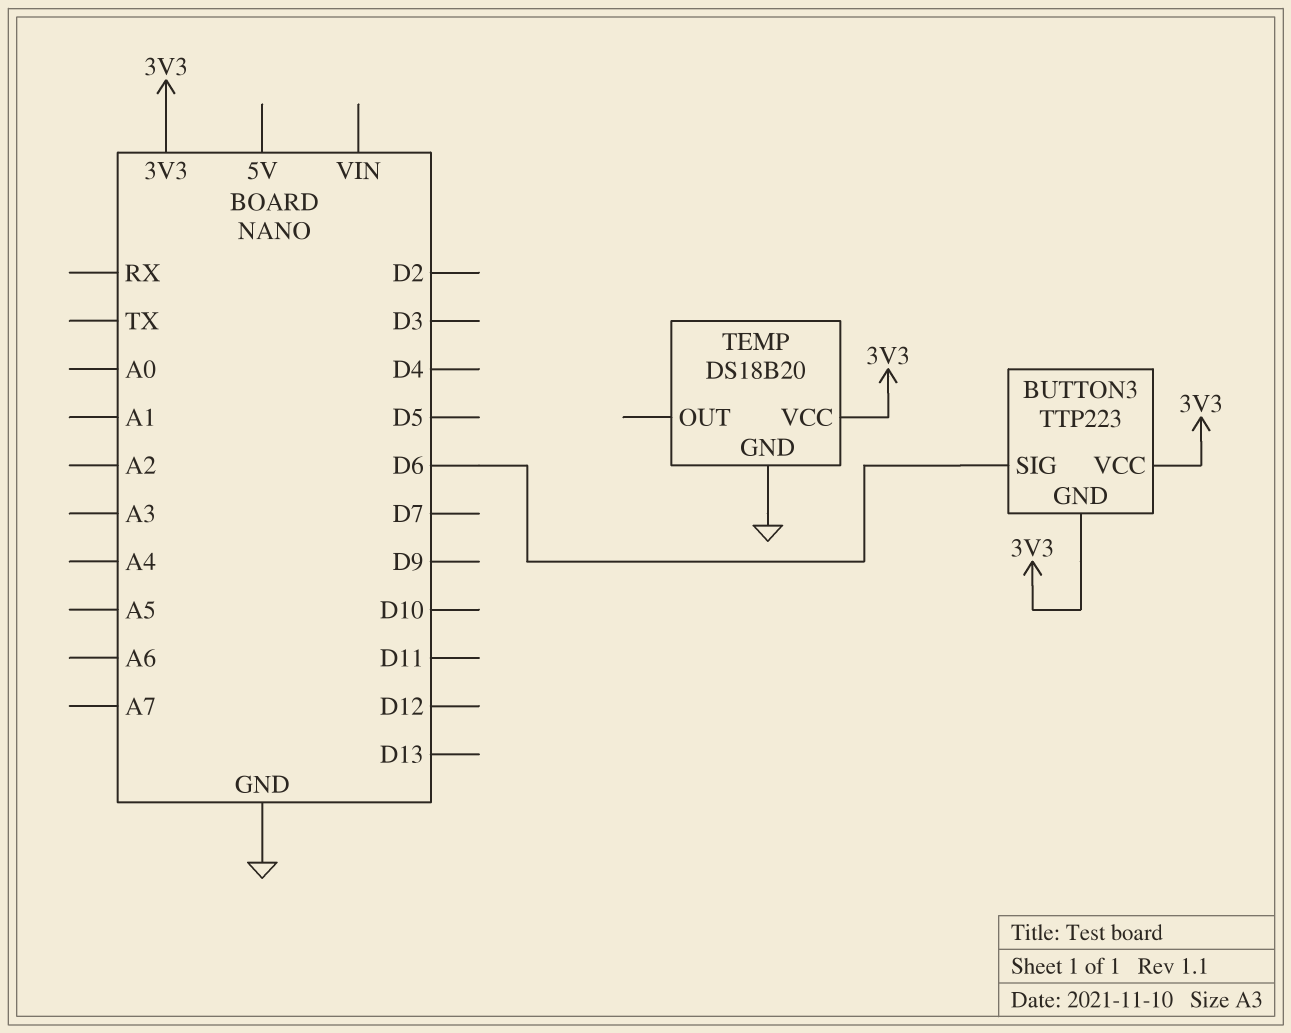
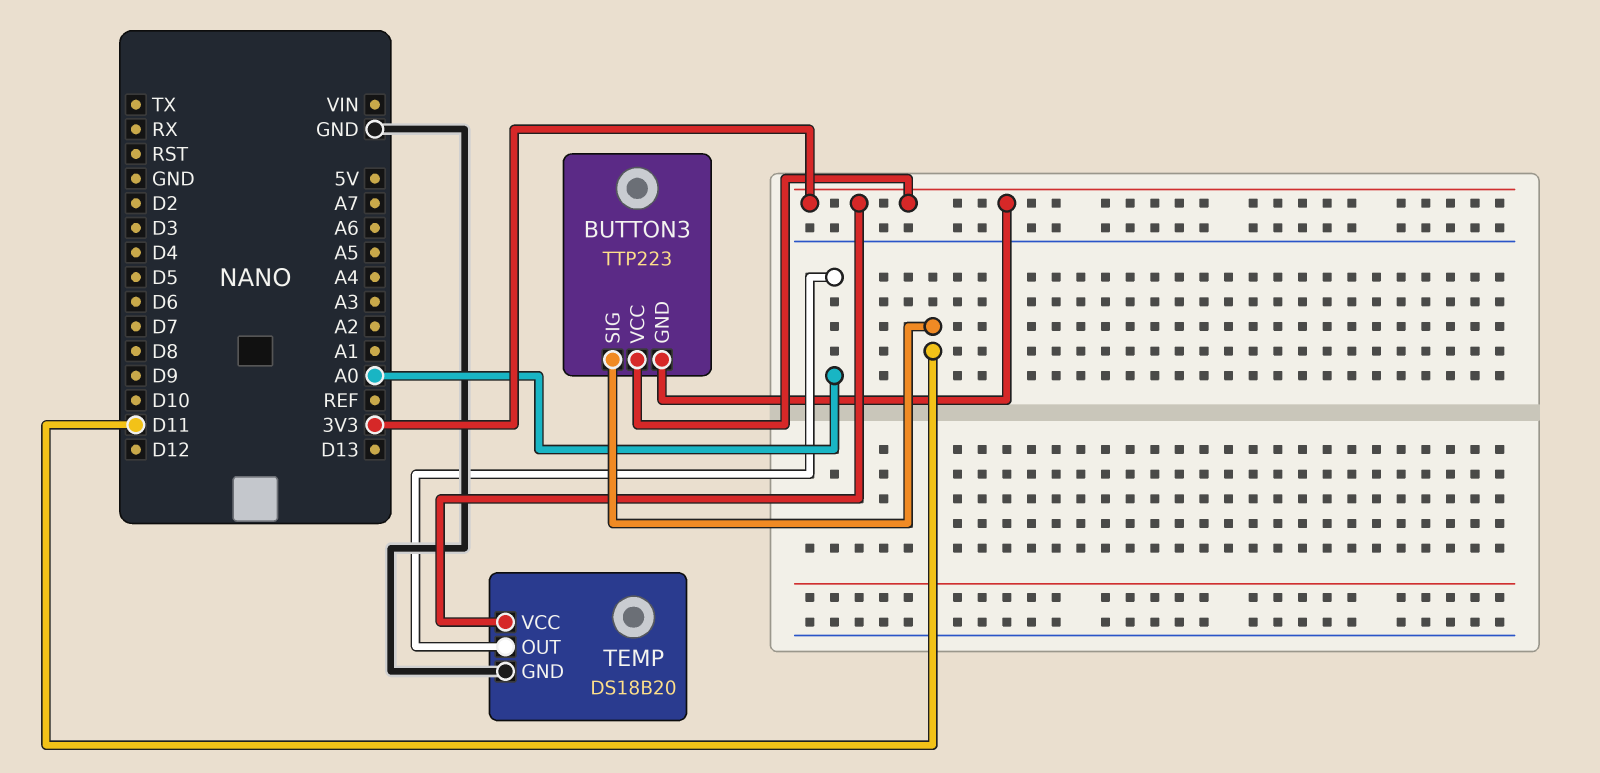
BUTTON3 pin SIG: D6 -> D11
TEMP pin OUT: none -> A0

